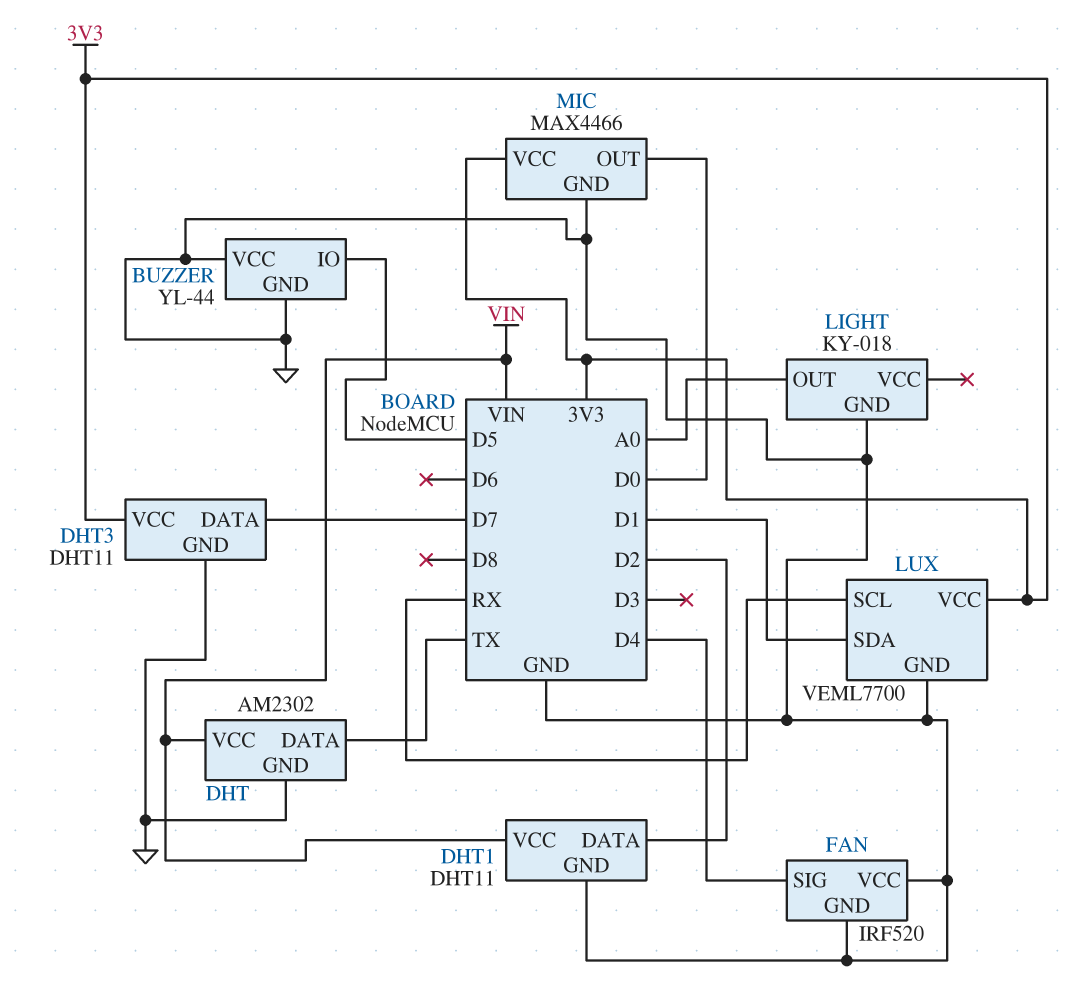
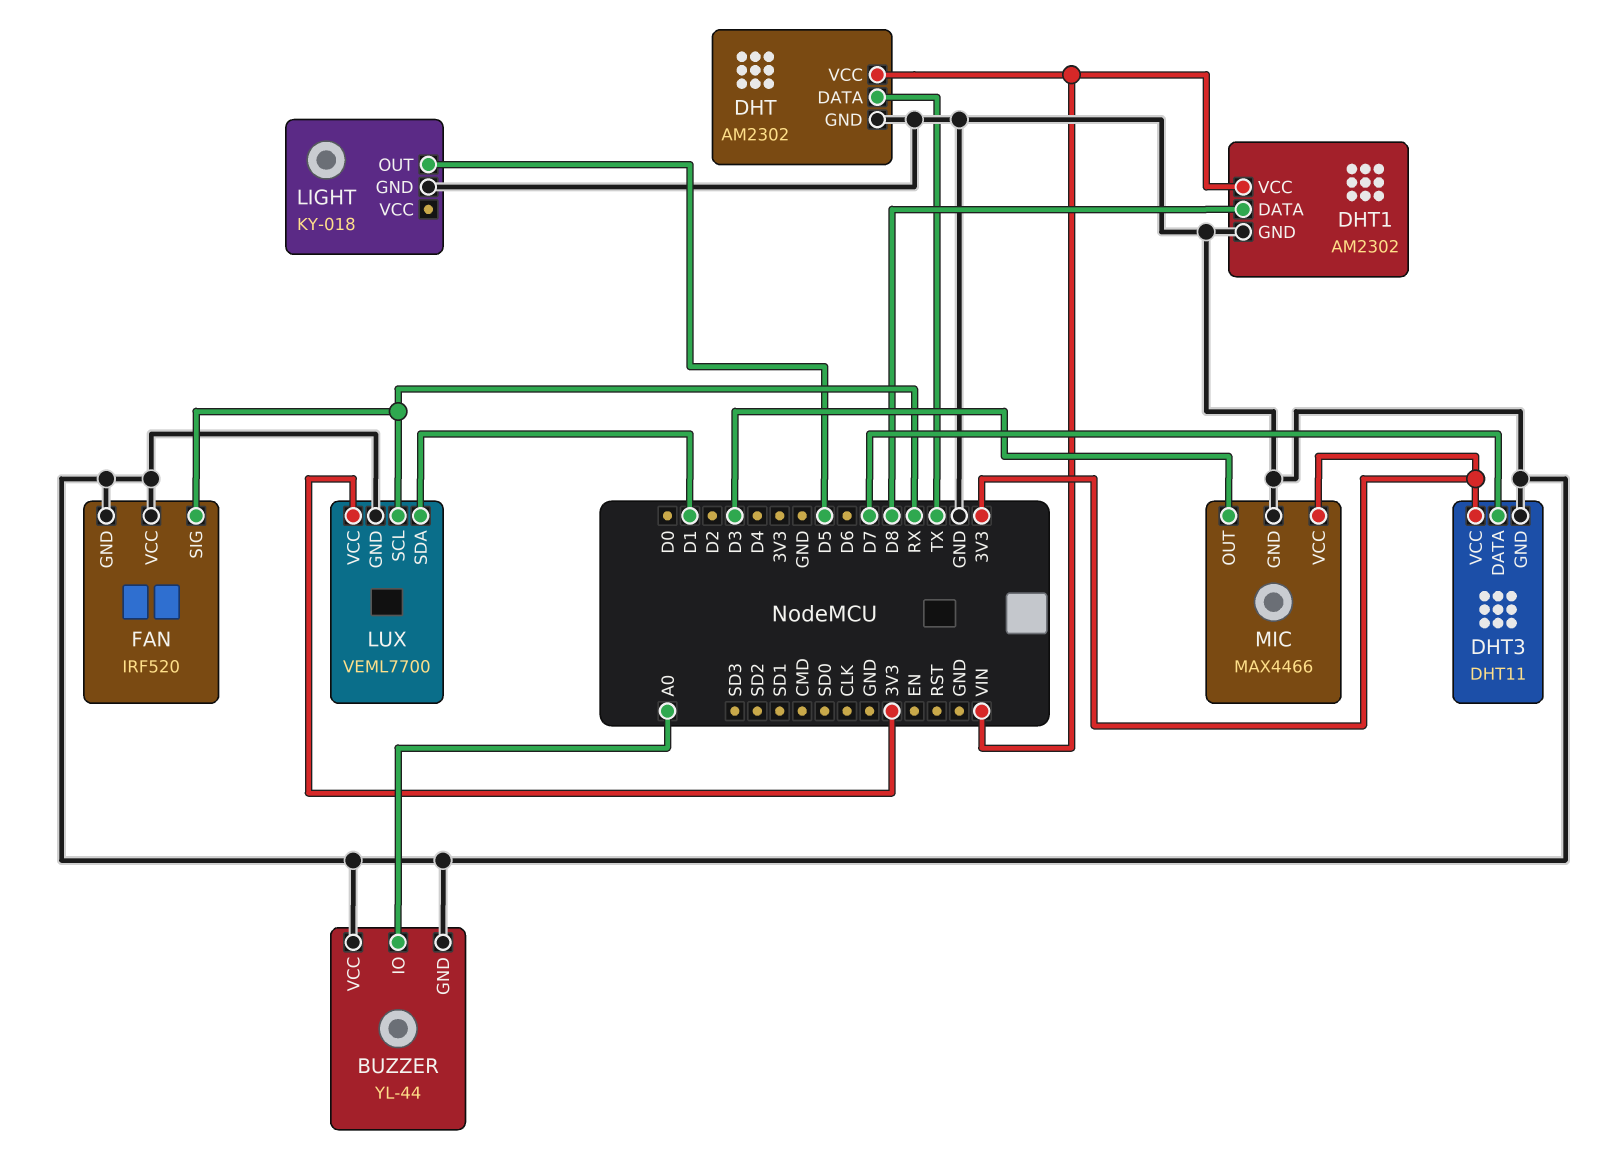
BUZZER pin IO: D5 -> A0
DHT1: DHT11 -> AM2302
DHT1 pin DATA: D2 -> D8
FAN pin SIG: D4 -> RX
LIGHT pin OUT: A0 -> D5
MIC pin OUT: D0 -> D3

